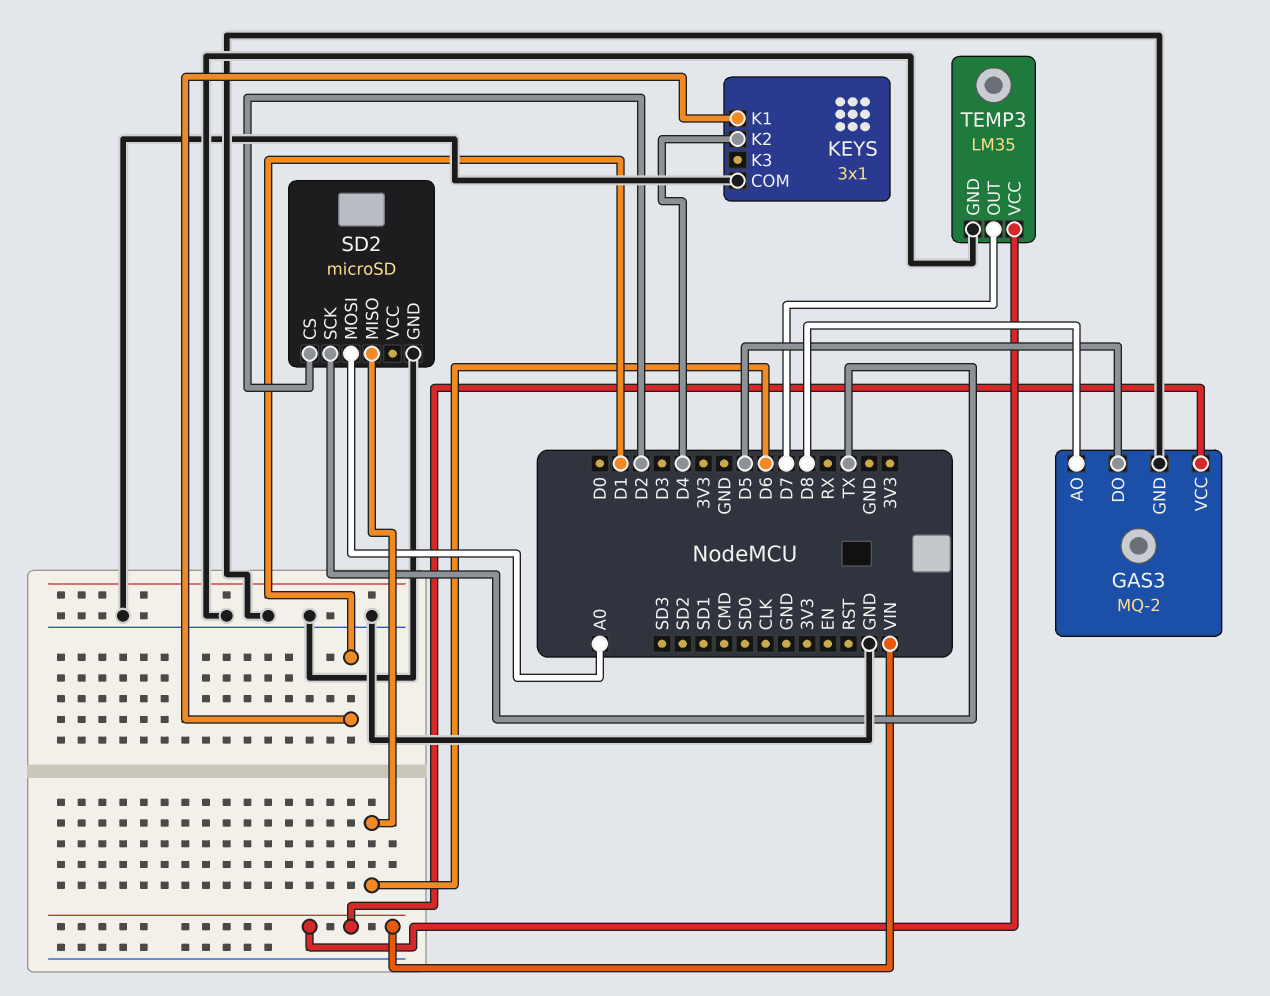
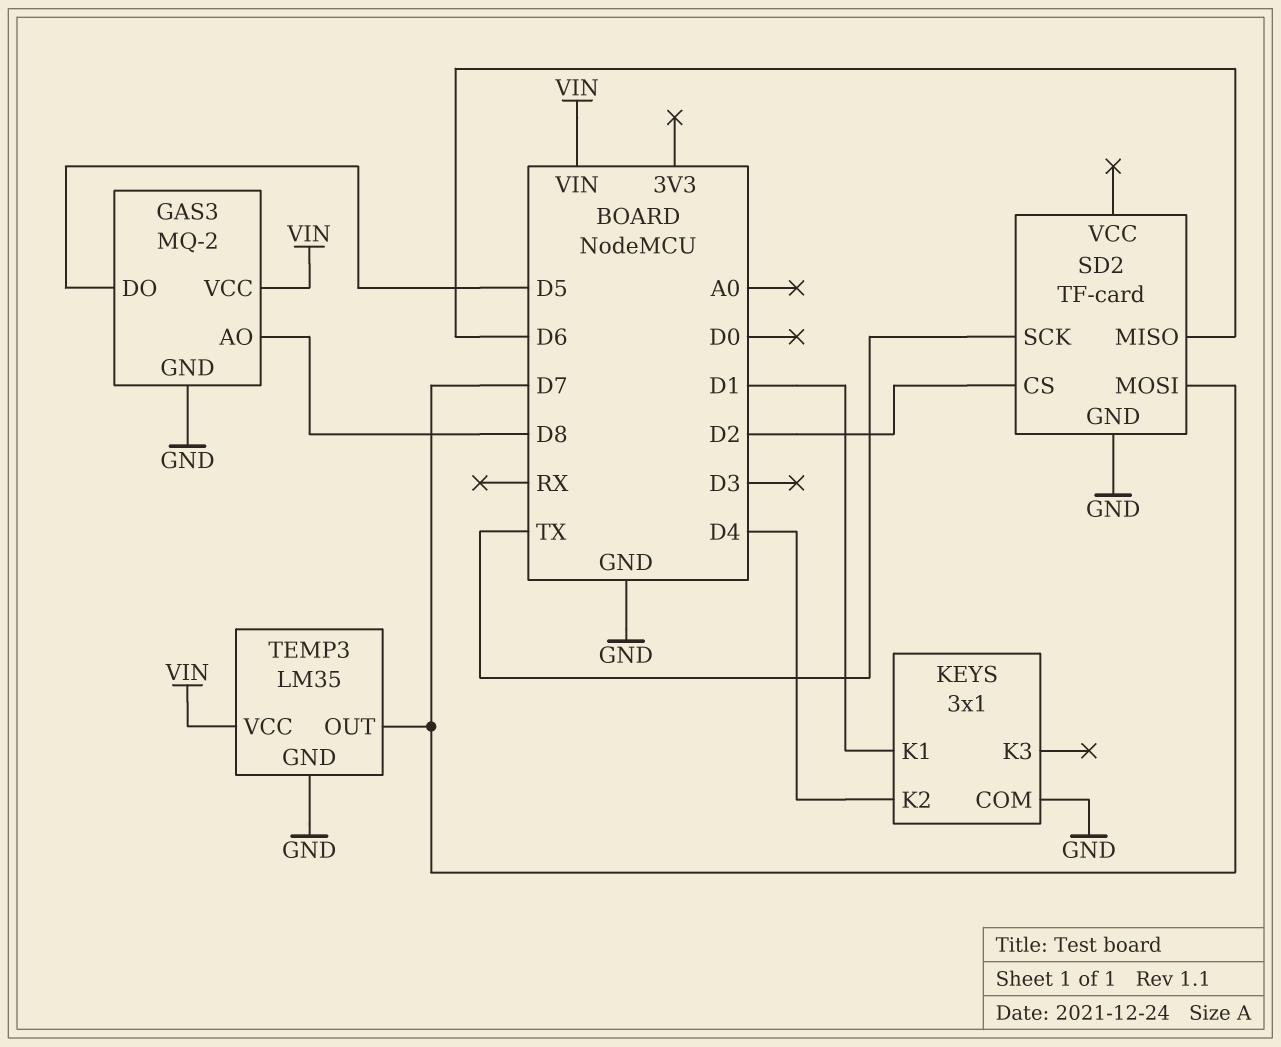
SD2: microSD -> TF-card
SD2 pin MOSI: A0 -> D7

